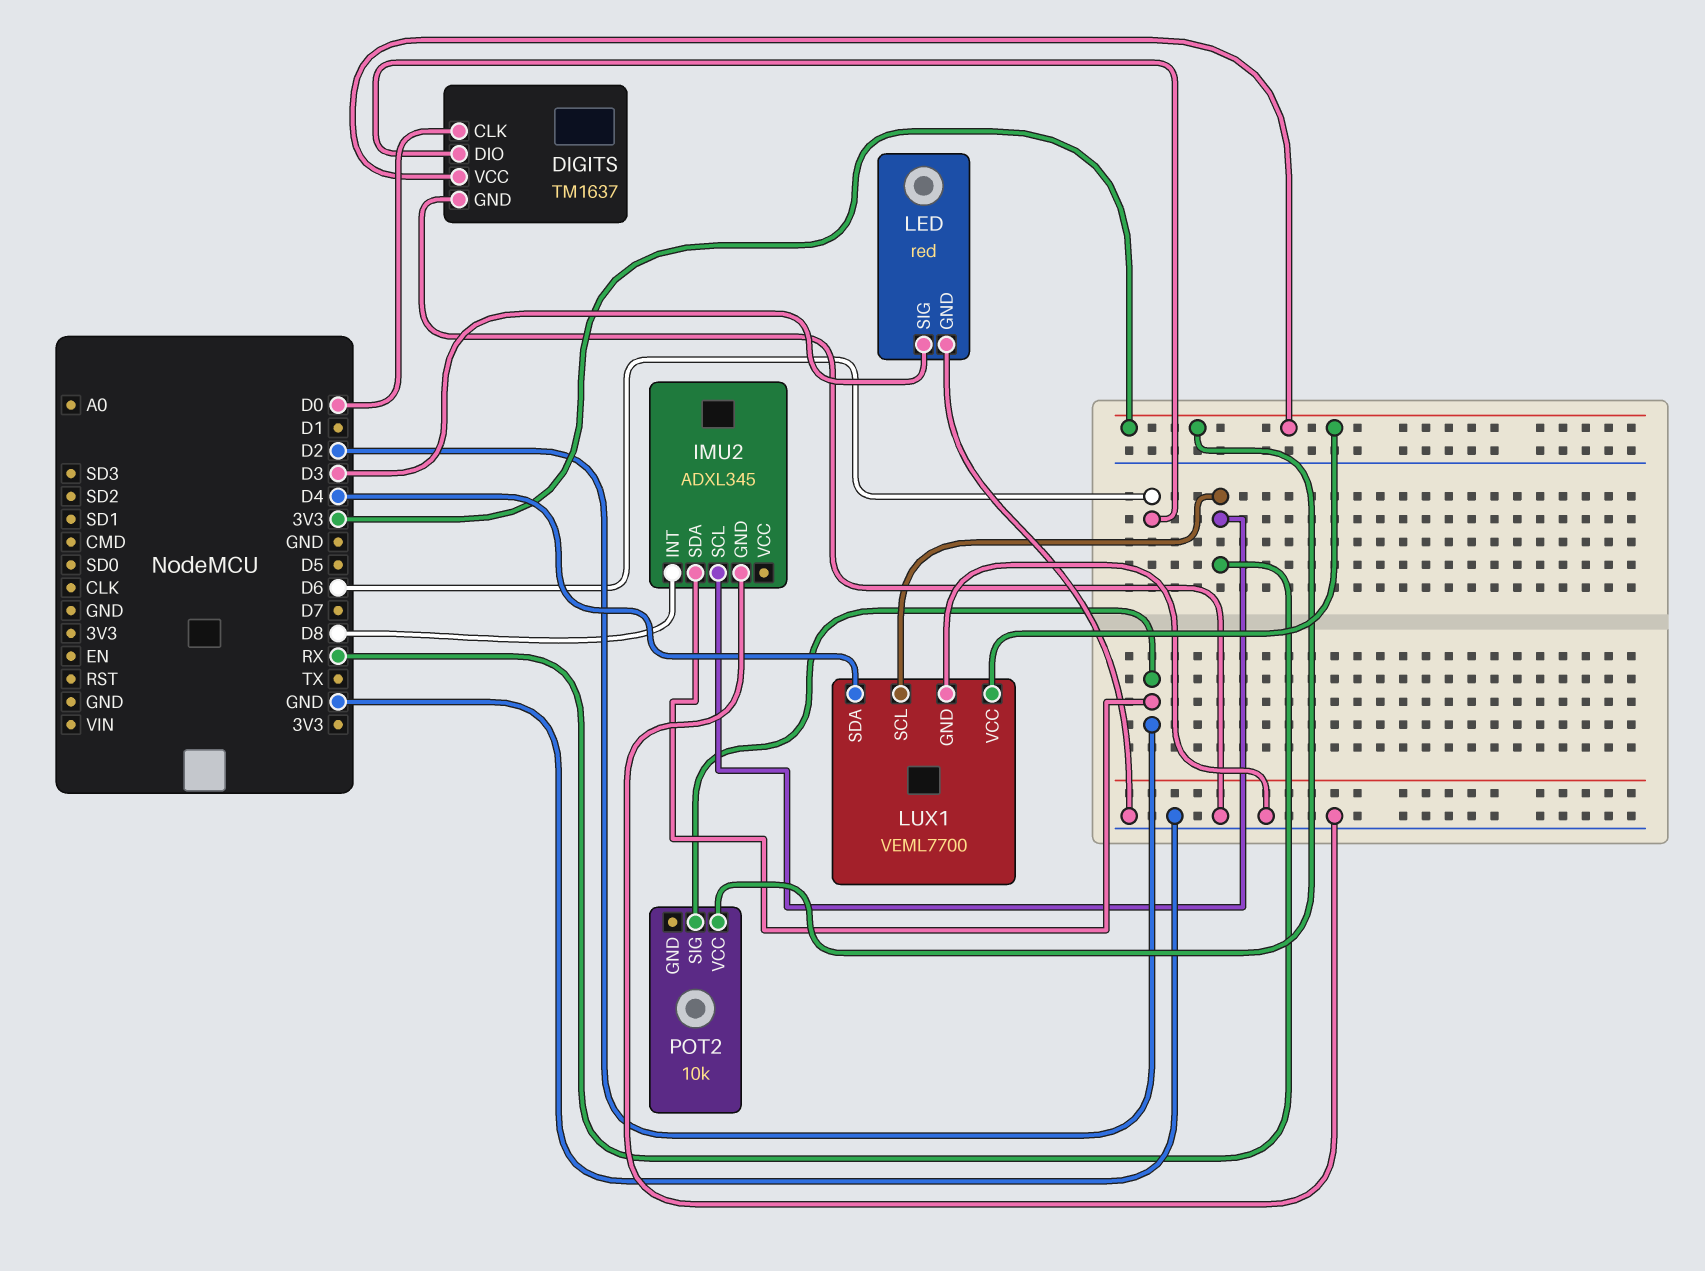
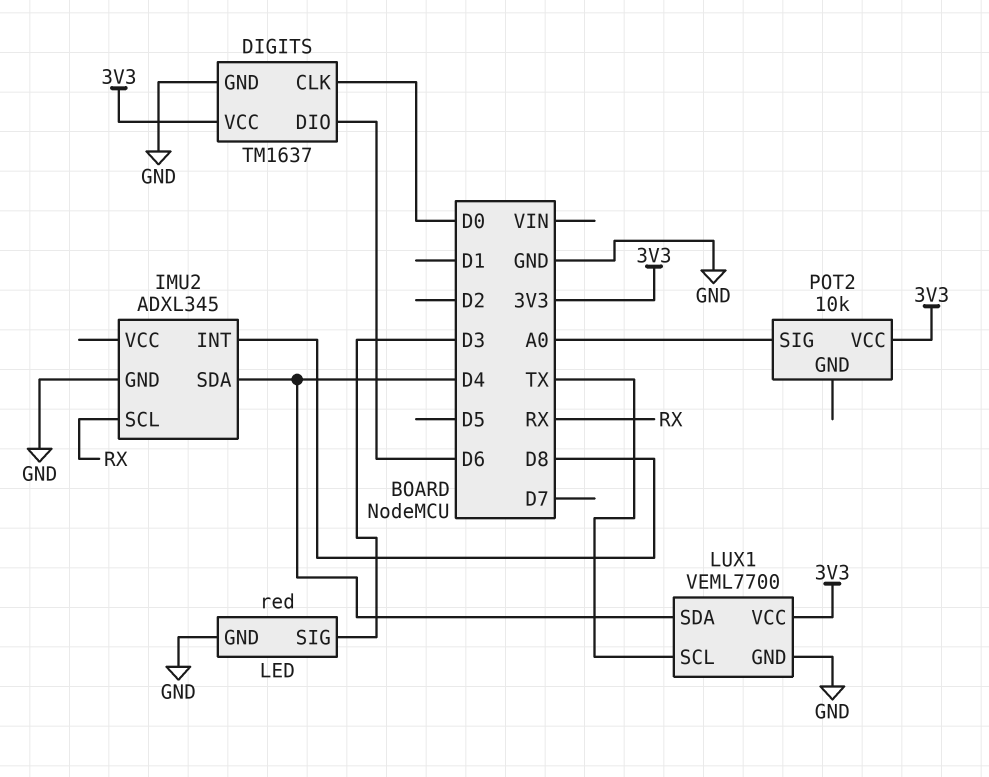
IMU2 pin SDA: D2 -> D4
LUX1 pin SCL: RX -> TX
POT2 pin SIG: D2 -> A0

